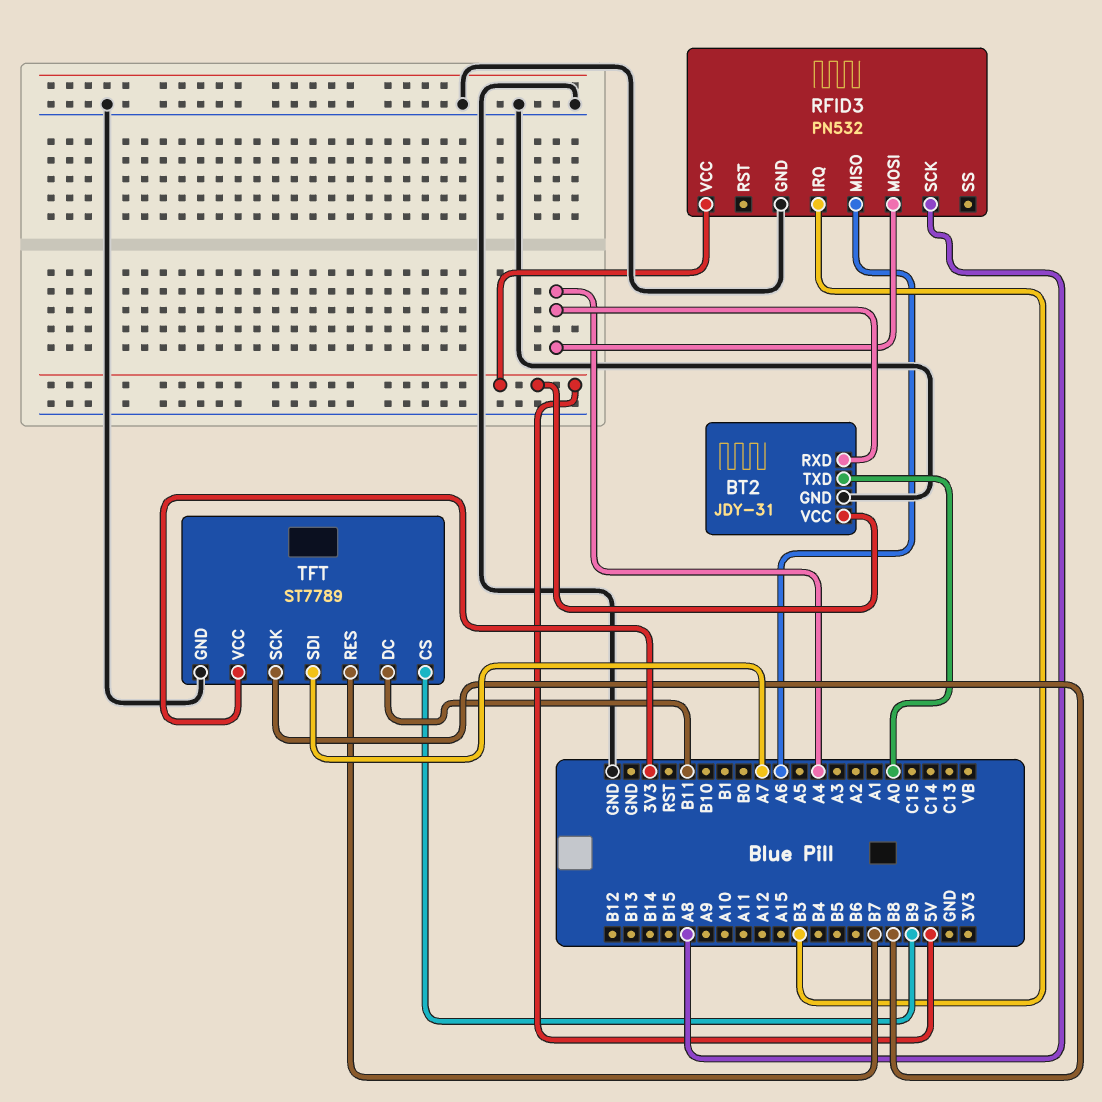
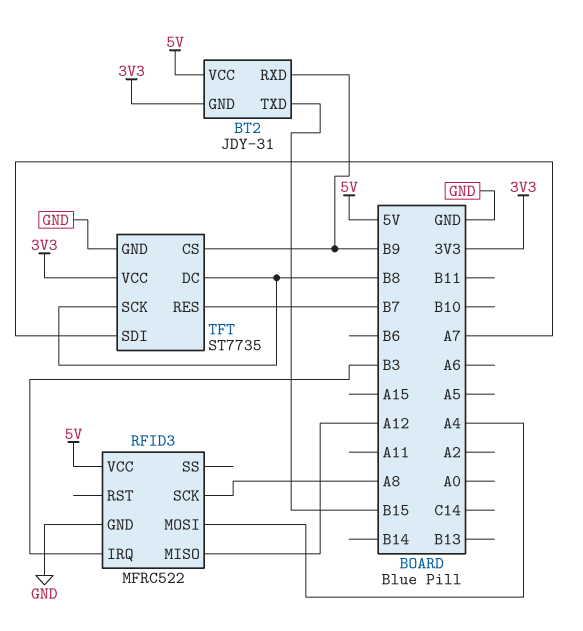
BT2 pin GND: GND -> 3V3
BT2 pin RXD: A4 -> B9
BT2 pin TXD: A0 -> B15
RFID3: PN532 -> MFRC522
RFID3 pin MISO: A6 -> A12
TFT: ST7789 -> ST7735
TFT pin DC: B11 -> B8

